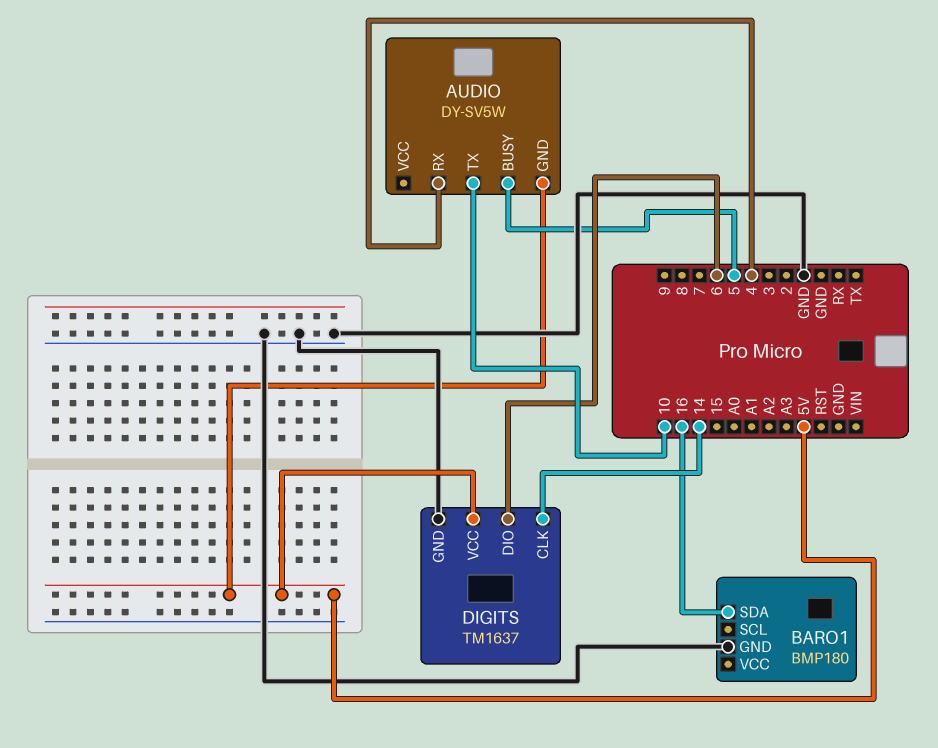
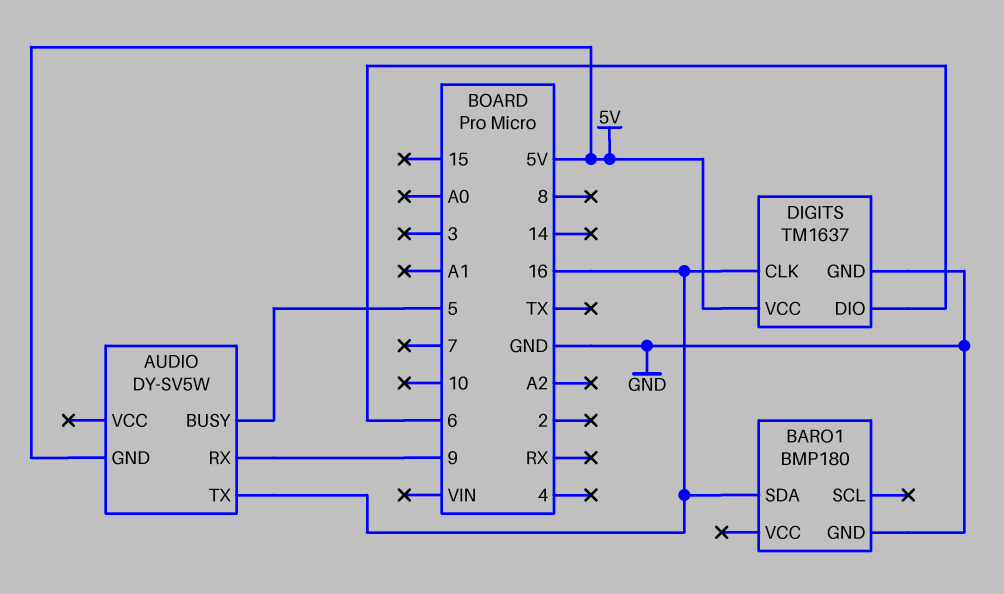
AUDIO pin RX: 4 -> 9
AUDIO pin TX: 10 -> 16
DIGITS pin CLK: 14 -> 16

